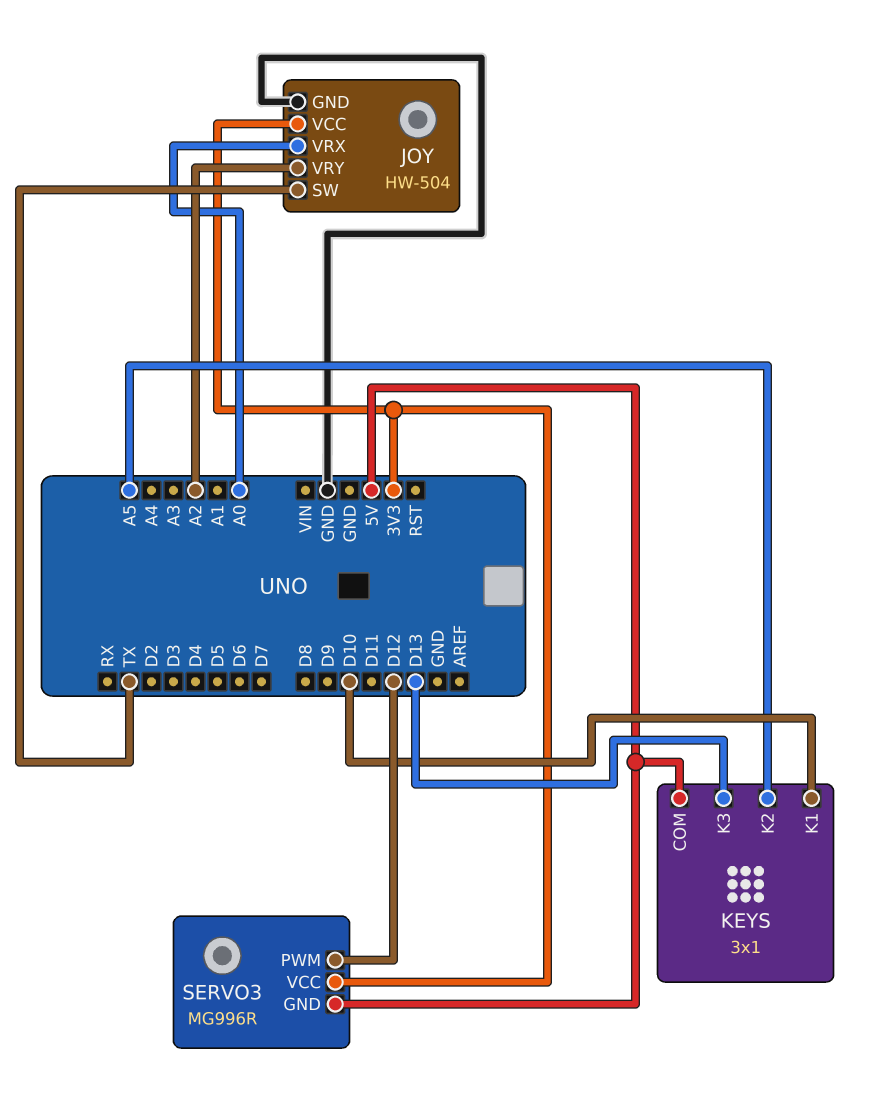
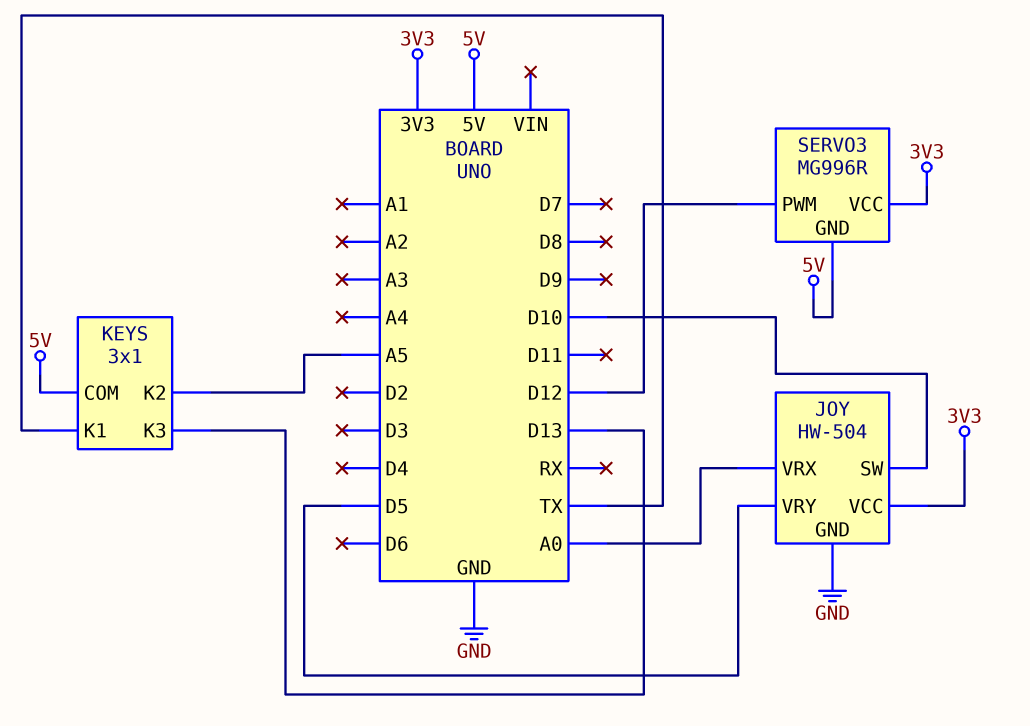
JOY pin SW: TX -> D10
JOY pin VRY: A2 -> D5
KEYS pin K1: D10 -> TX

